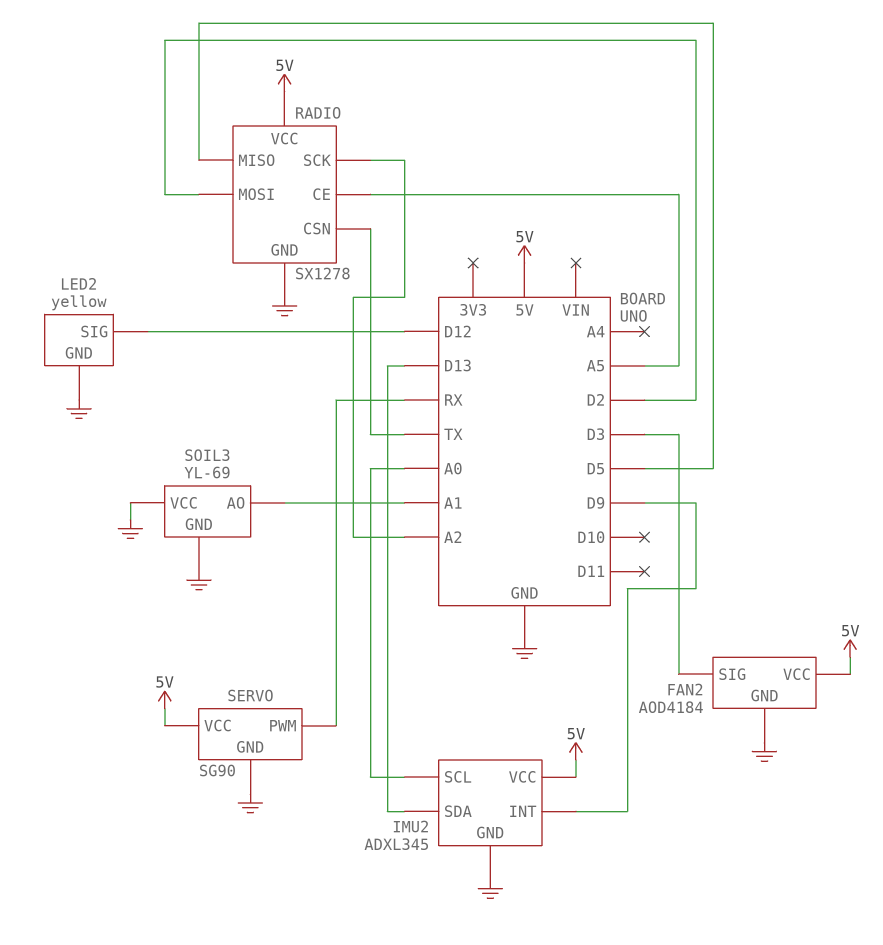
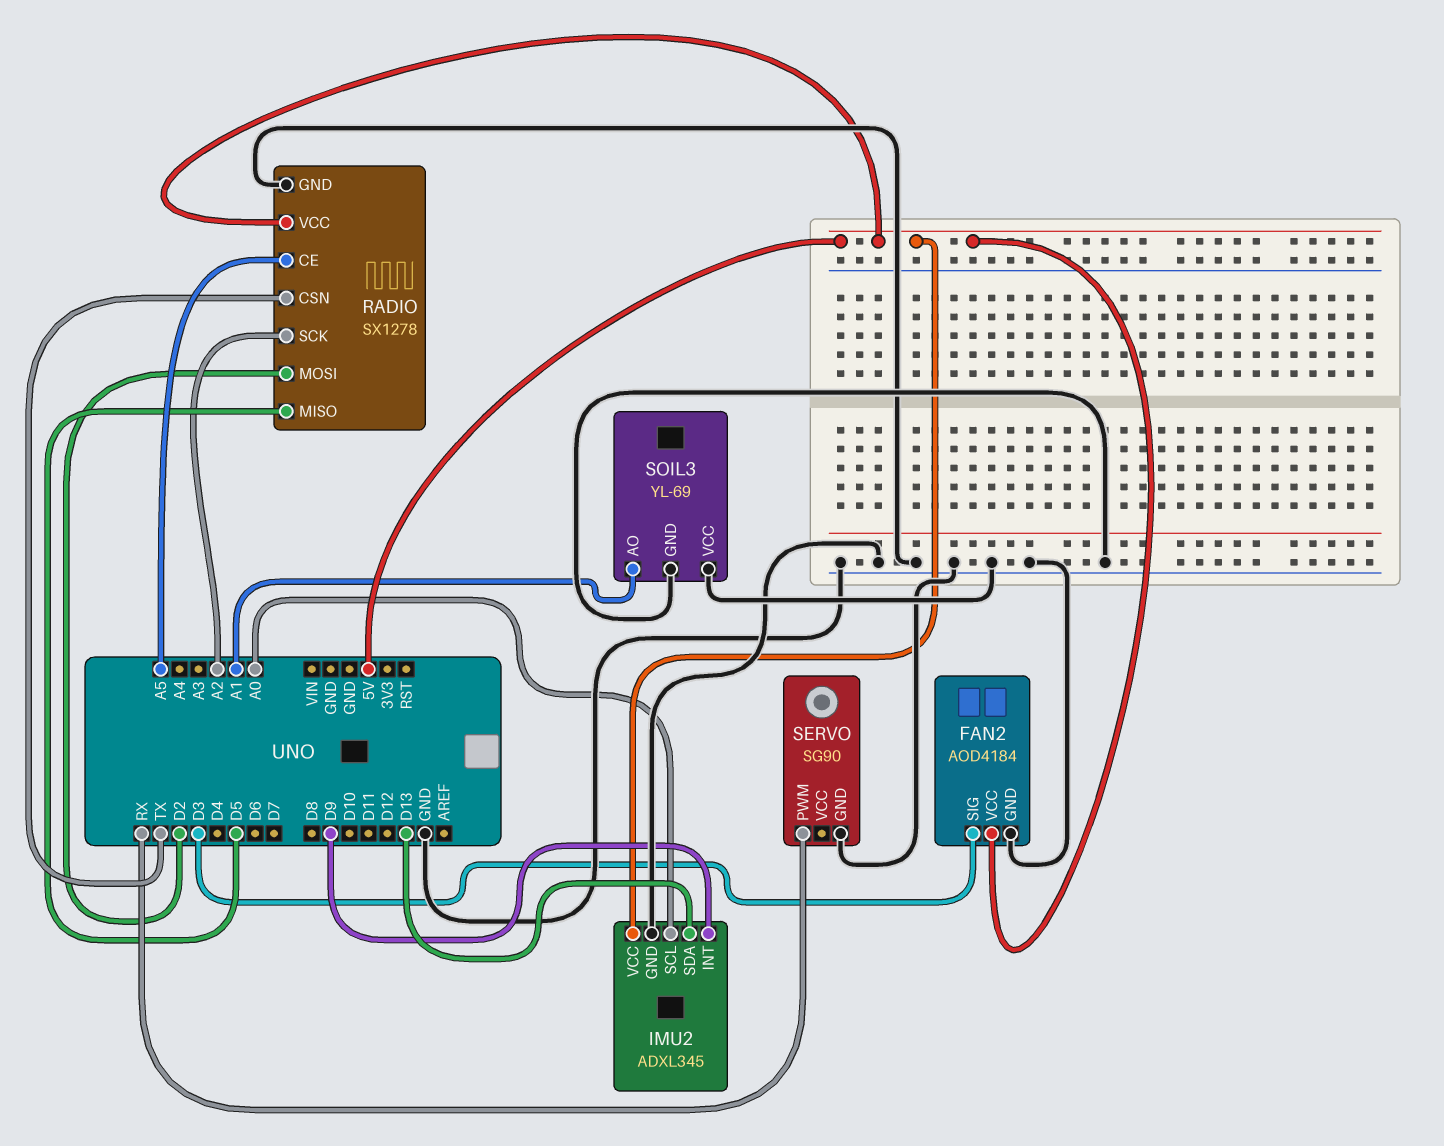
LED2: yellow -> none
LED2 pin GND: GND -> none
LED2 pin SIG: D12 -> none
SERVO pin VCC: 5V -> none

